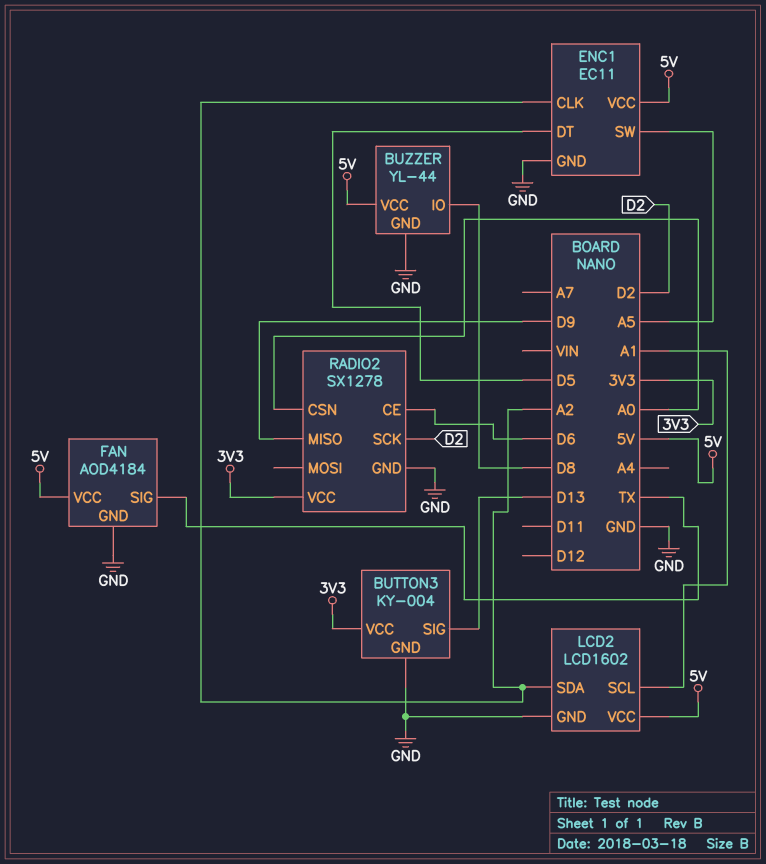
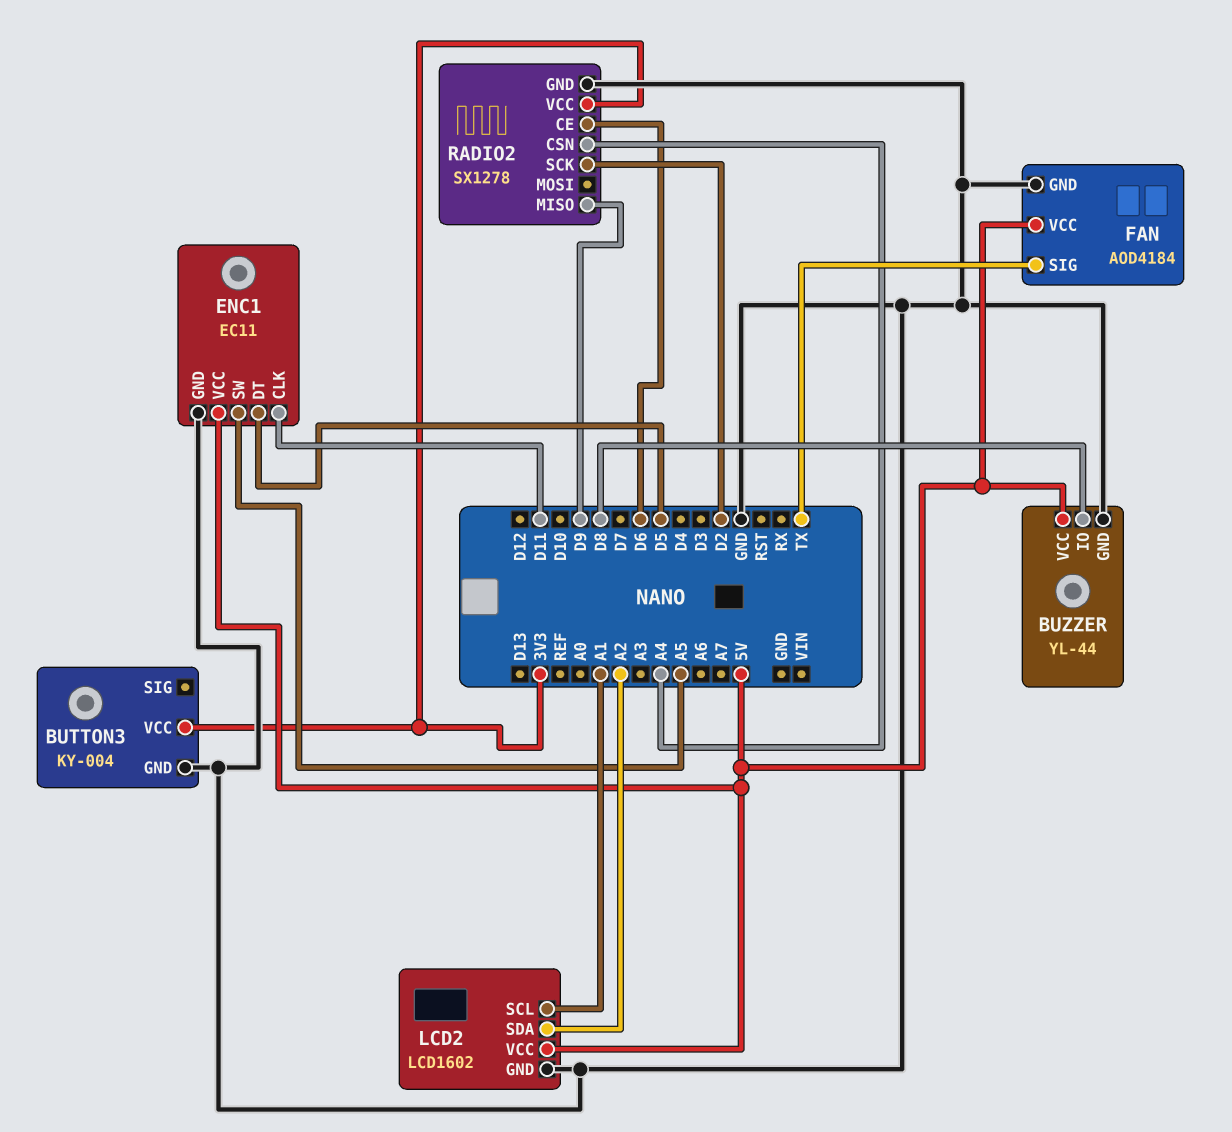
BUTTON3 pin SIG: D13 -> none
ENC1 pin CLK: A2 -> D11
RADIO2 pin CSN: A0 -> A4

